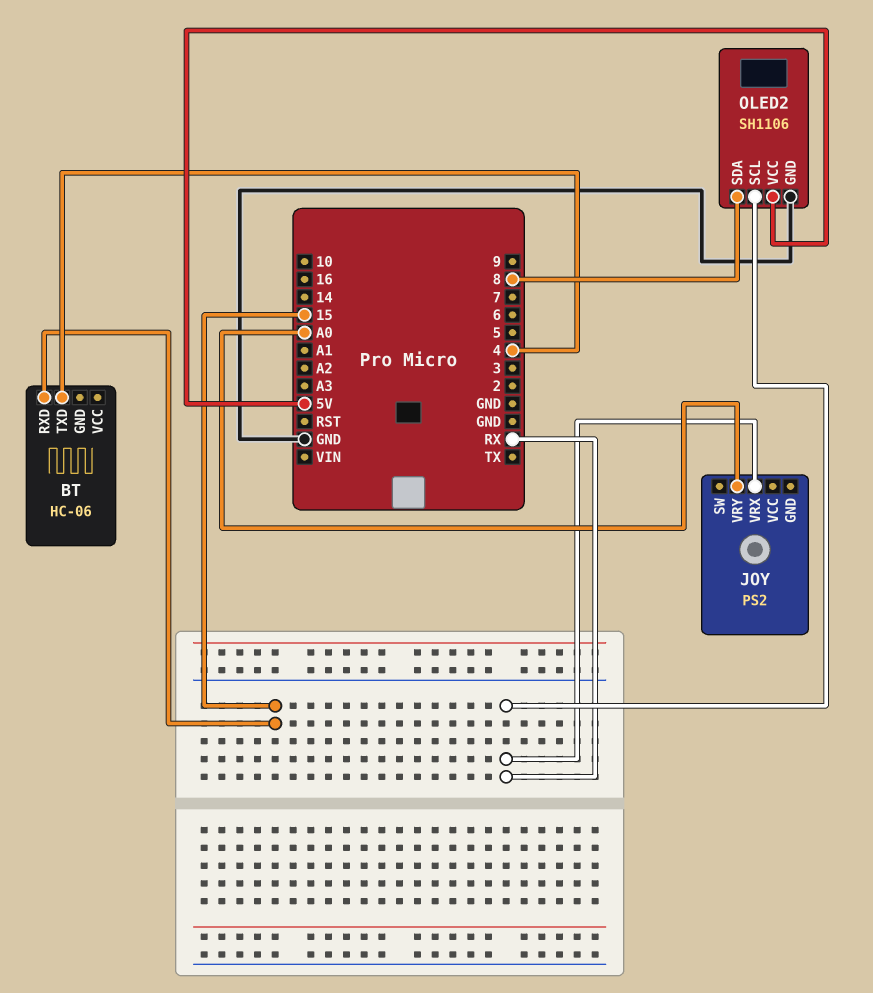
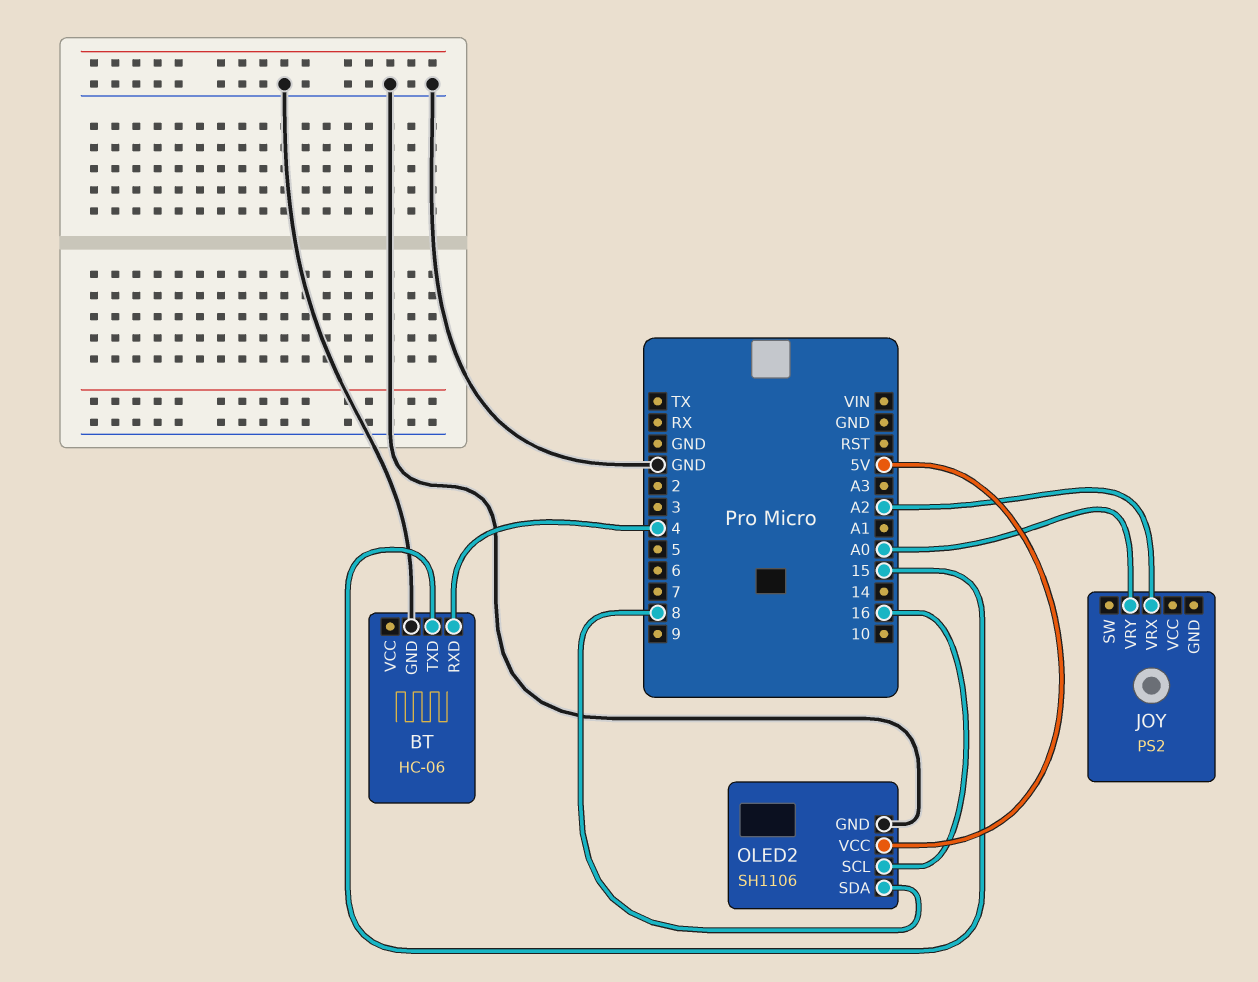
BT pin GND: none -> GND
BT pin RXD: 15 -> 4
BT pin TXD: 4 -> 15
JOY pin VRX: RX -> A2
OLED2 pin SCL: RX -> 16

